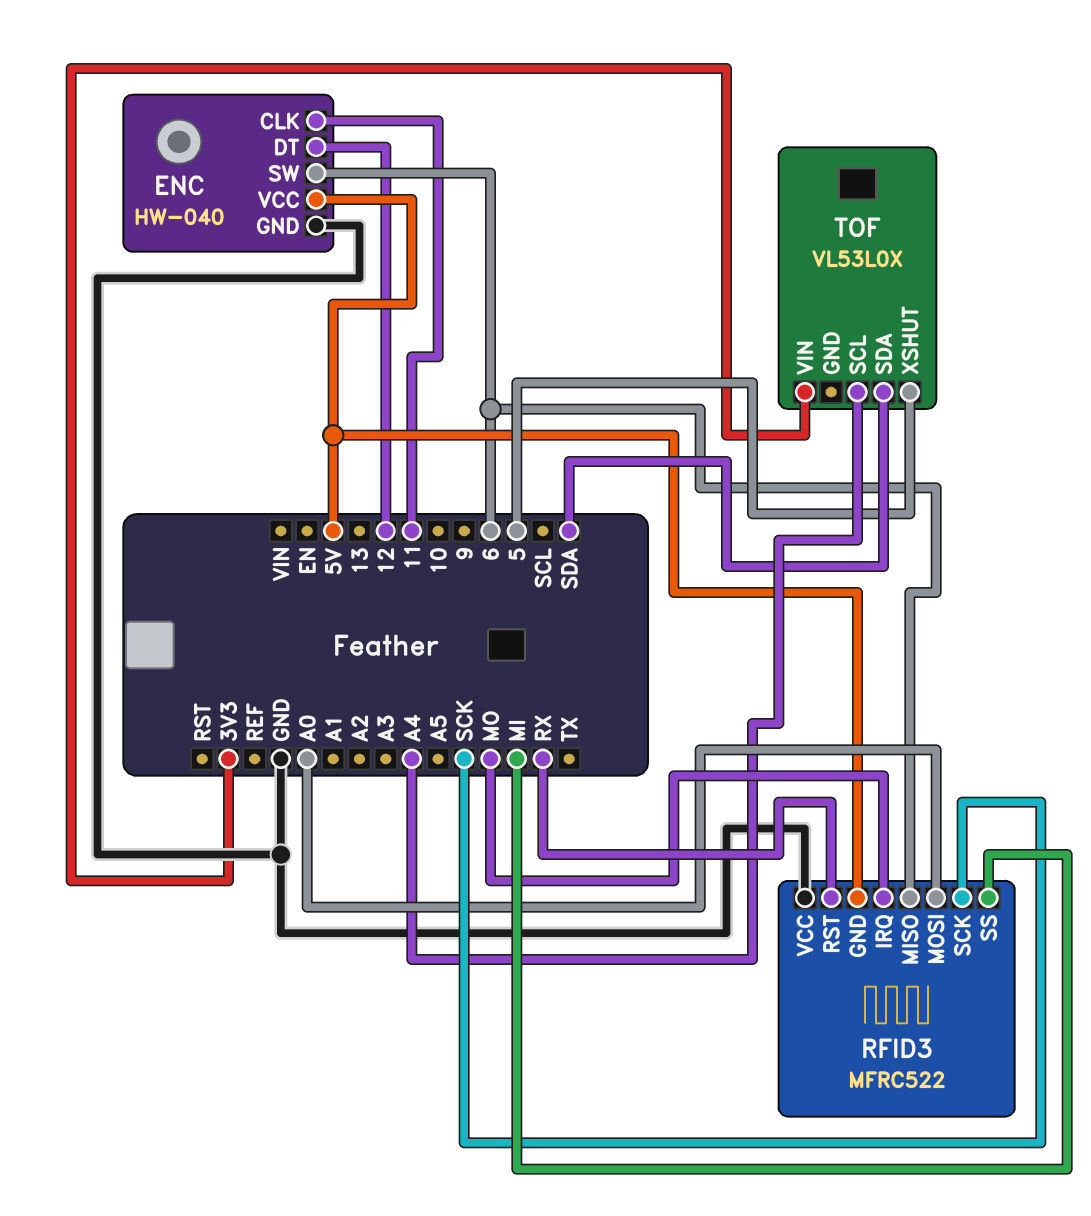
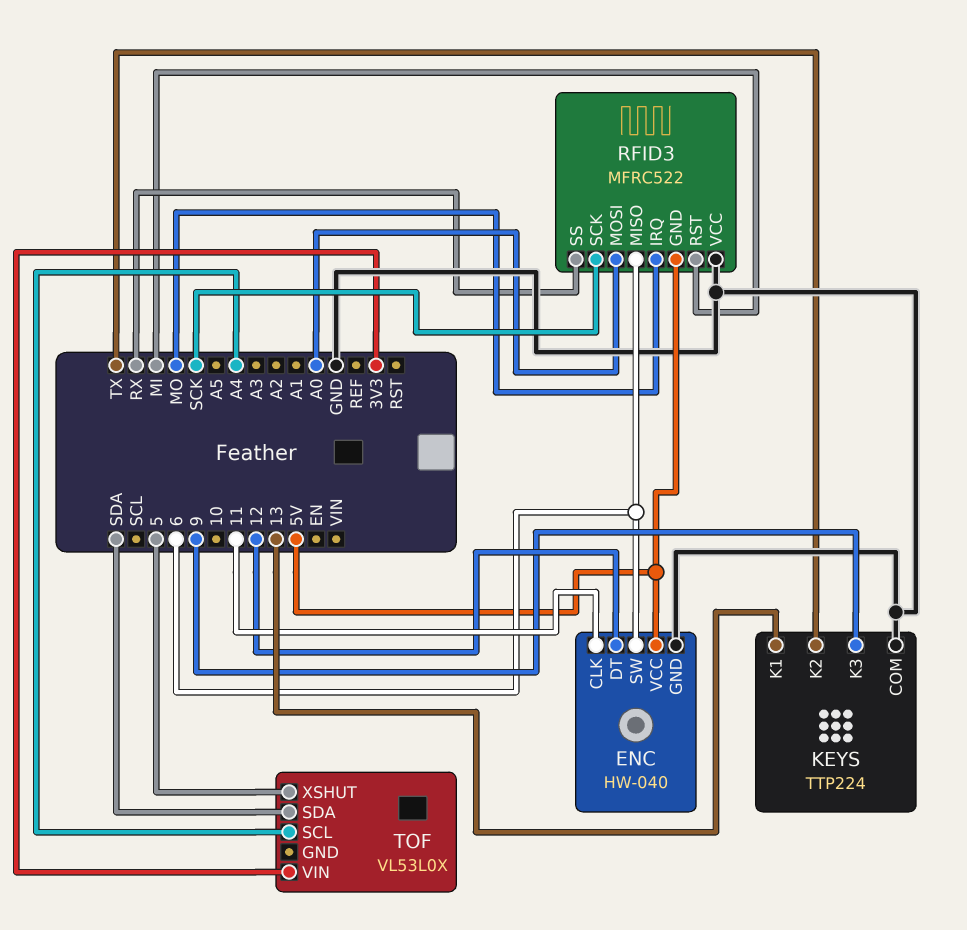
KEYS: none -> TTP224
KEYS pin COM: none -> GND
KEYS pin K1: none -> 13
KEYS pin K2: none -> TX
KEYS pin K3: none -> 9
RFID3 pin RST: RX -> MI
RFID3 pin SS: MI -> RX

